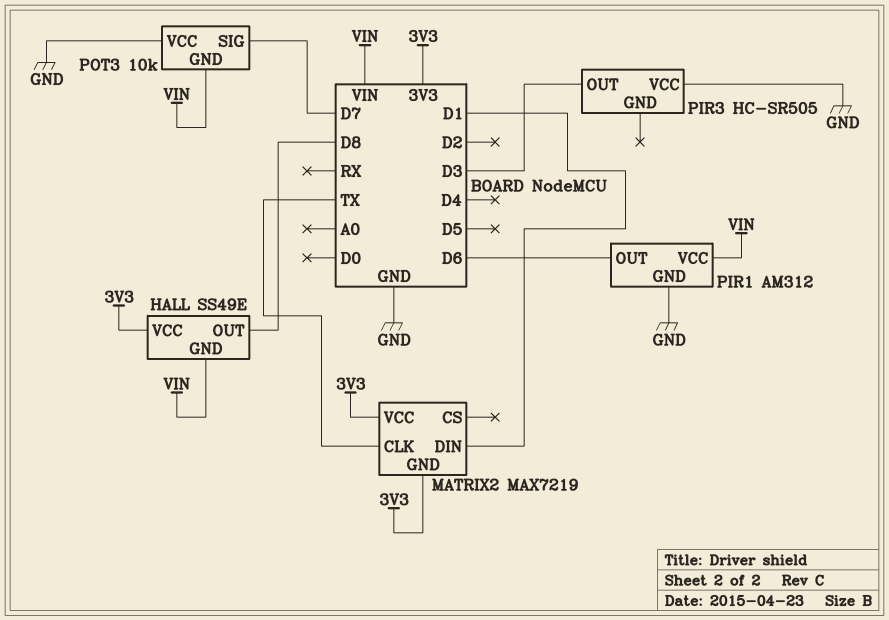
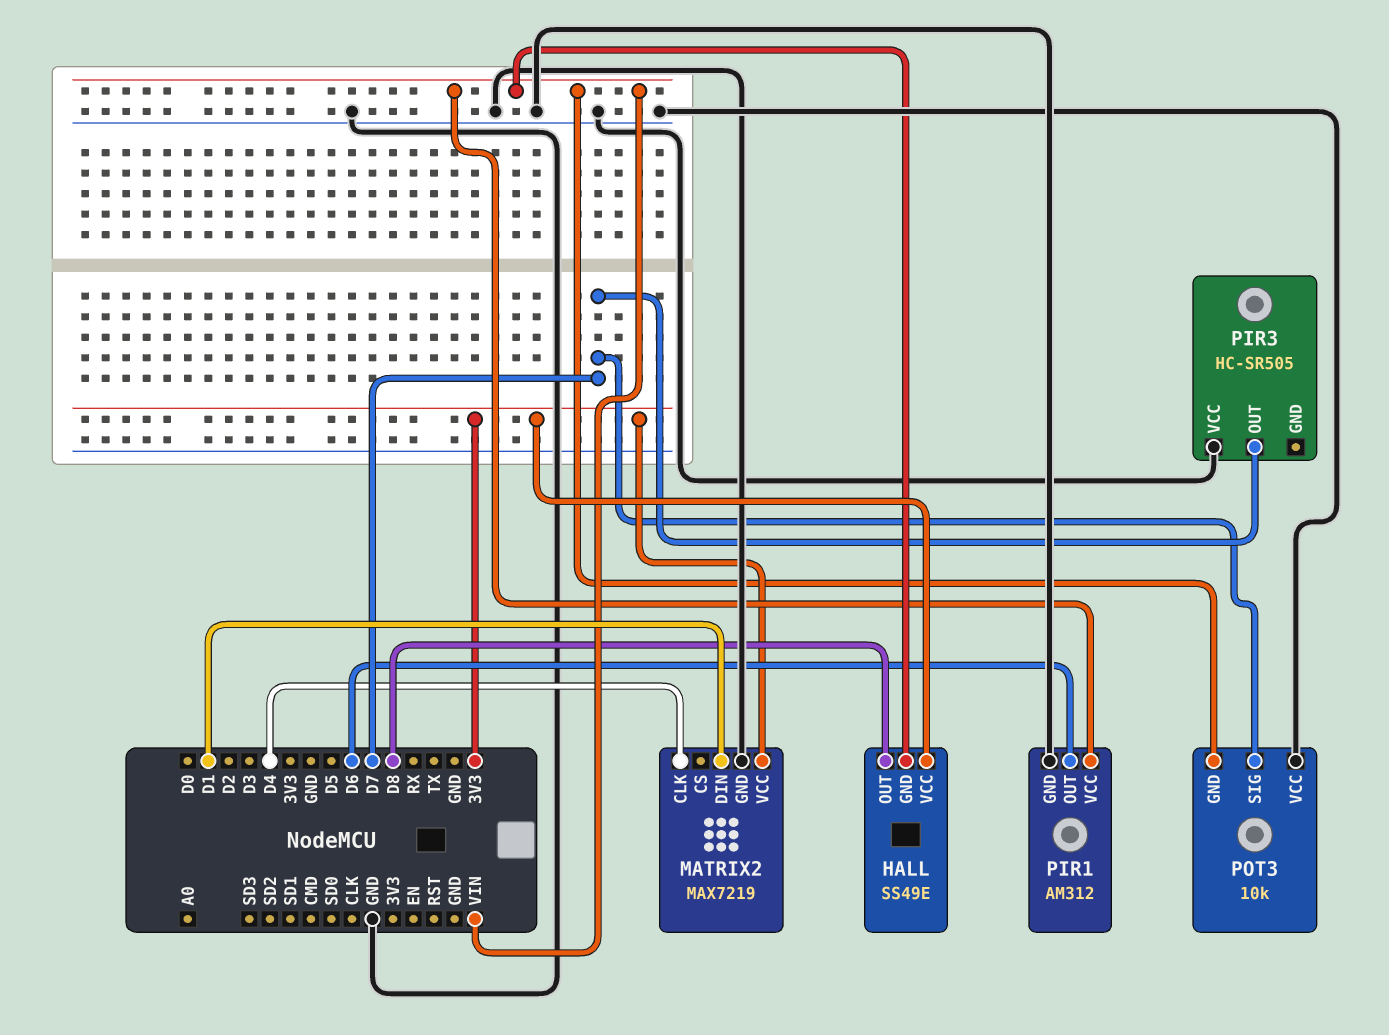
MATRIX2 pin CLK: TX -> D4
MATRIX2 pin GND: 3V3 -> GND
PIR3 pin OUT: D3 -> D7

